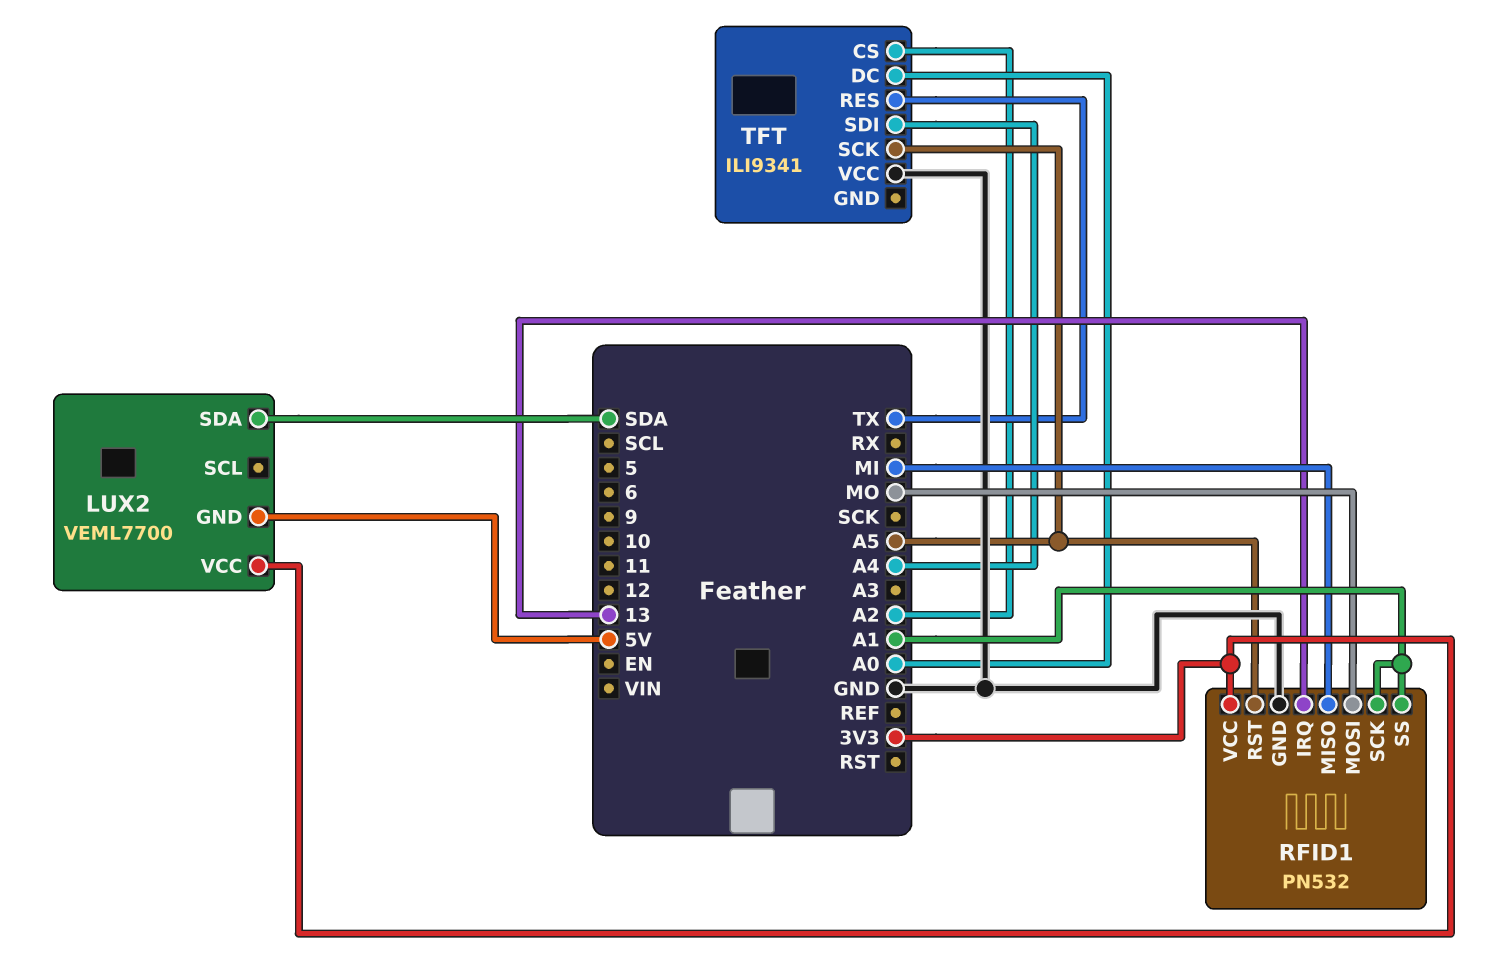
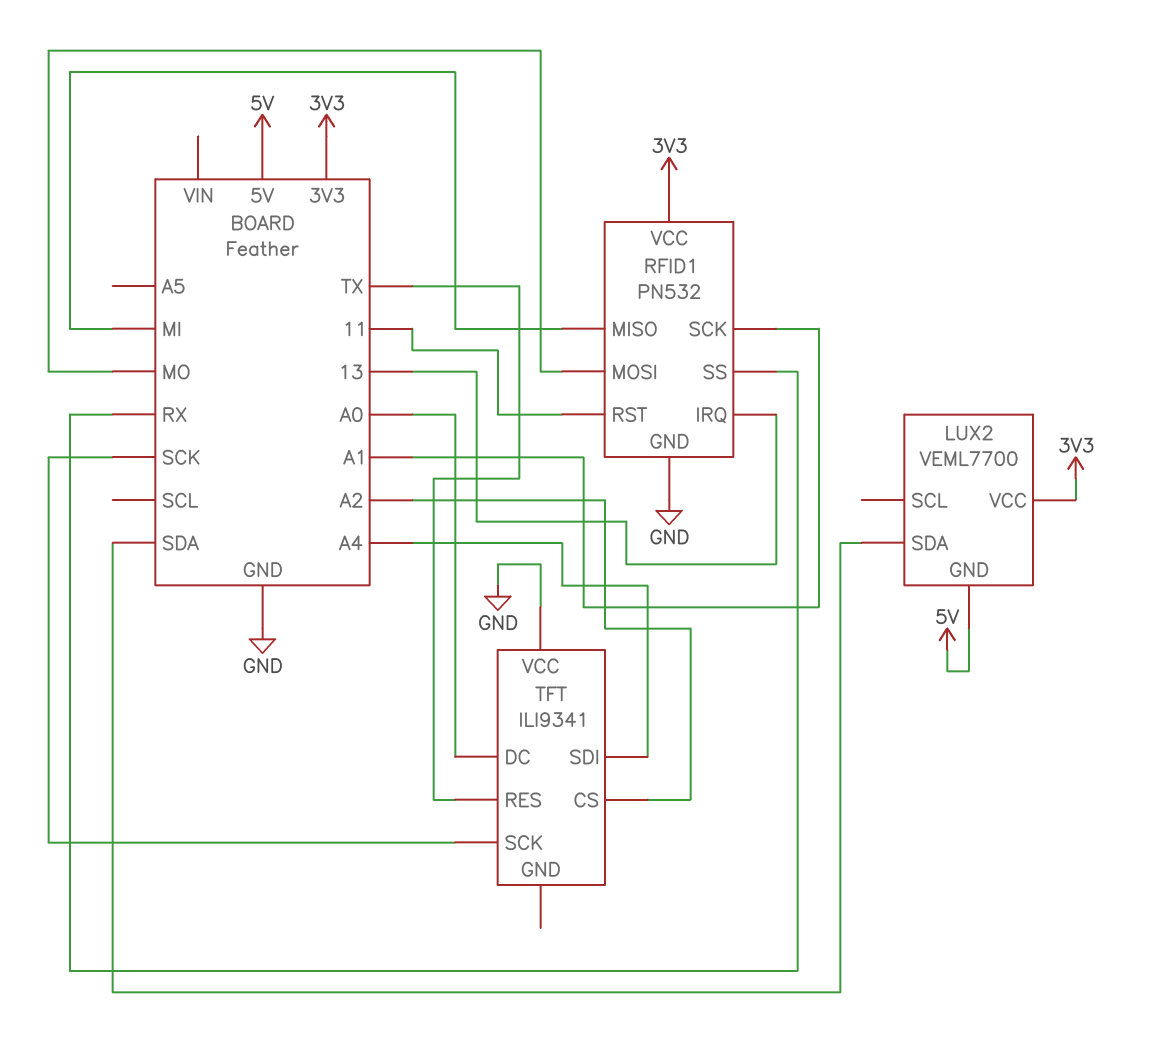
RFID1 pin RST: A5 -> 11
RFID1 pin SS: A1 -> RX
TFT pin SCK: A5 -> SCK

